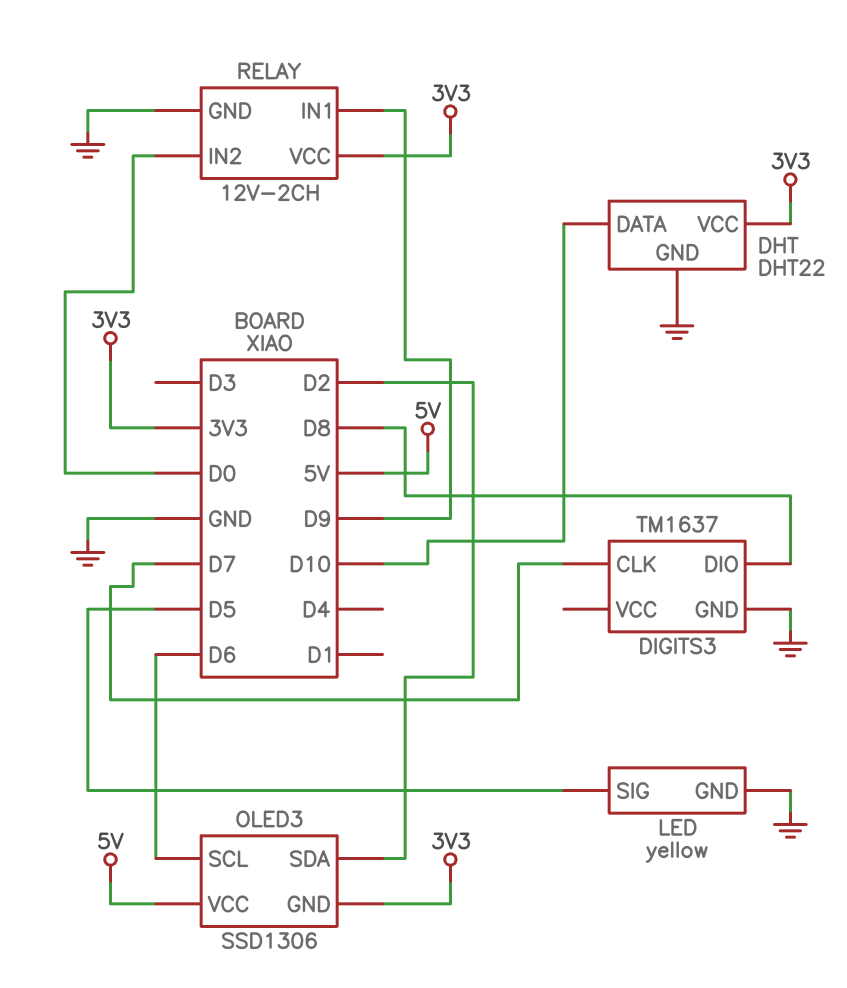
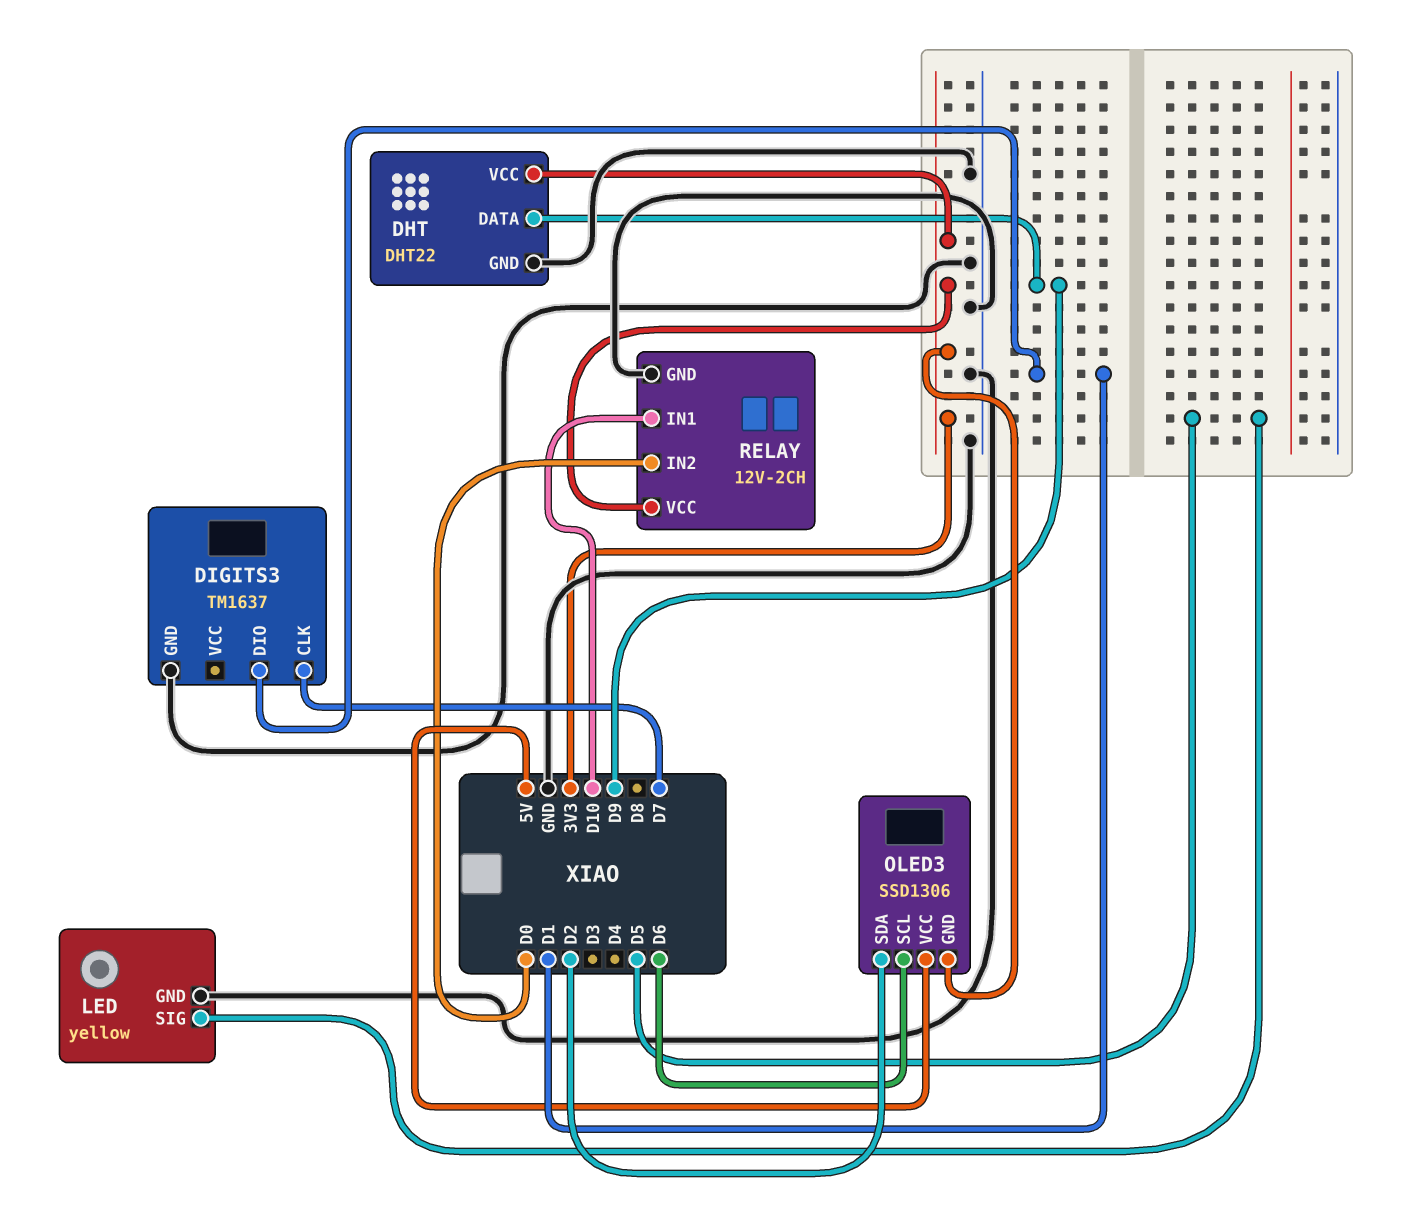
DHT pin DATA: D10 -> D9
DIGITS3 pin DIO: D8 -> D1
RELAY pin IN1: D9 -> D10

